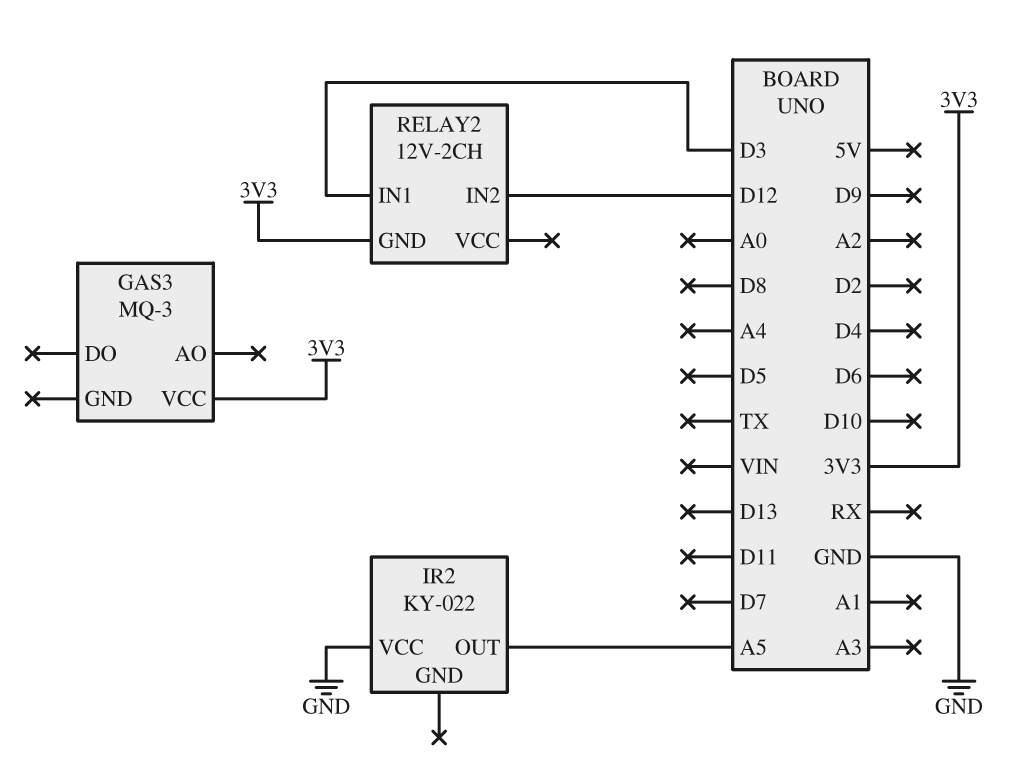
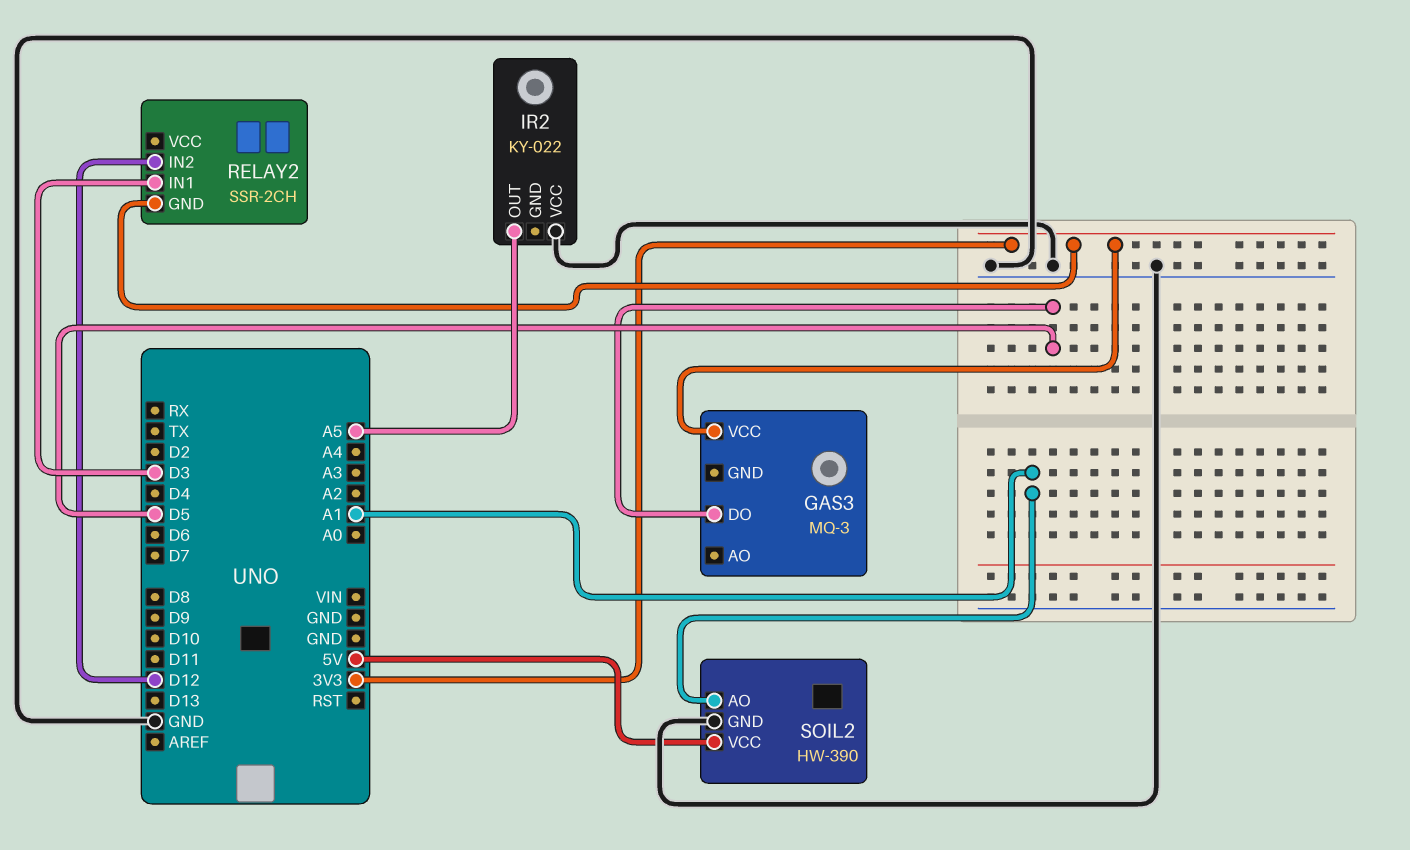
GAS3 pin DO: none -> D5
RELAY2: 12V-2CH -> SSR-2CH
SOIL2: none -> HW-390
SOIL2 pin AO: none -> A1
SOIL2 pin GND: none -> GND
SOIL2 pin VCC: none -> 5V

